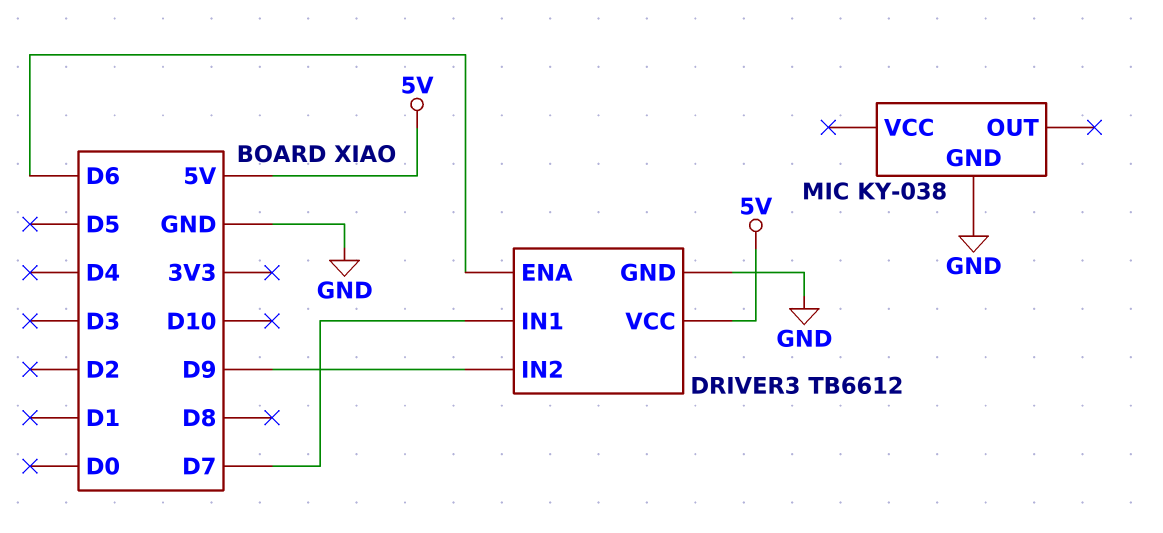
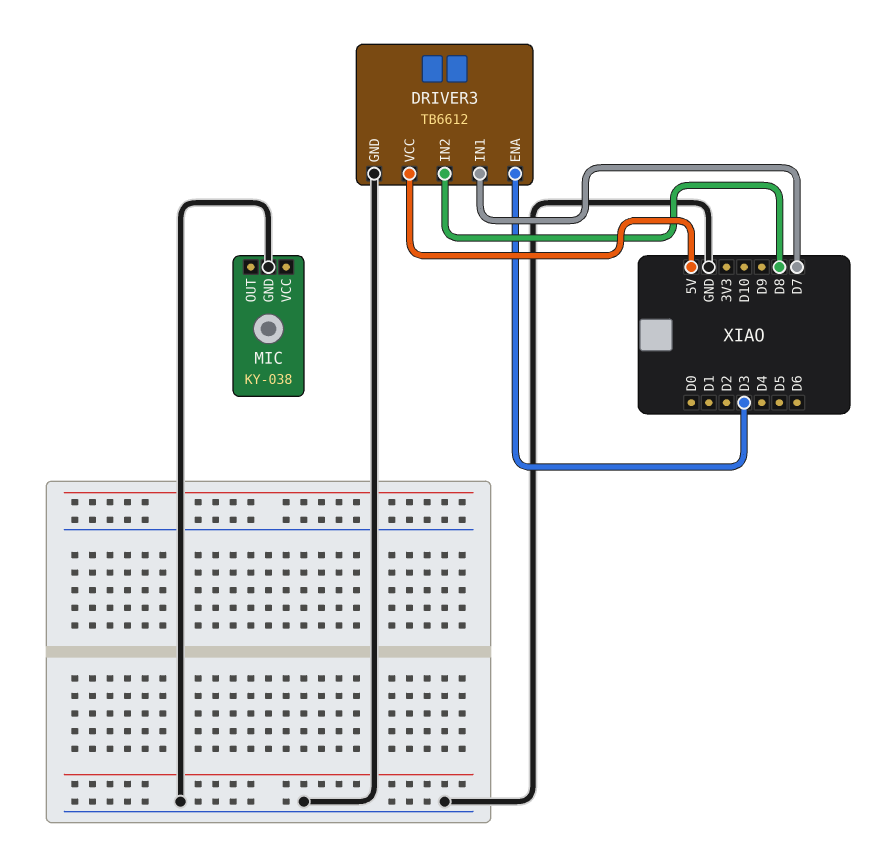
DRIVER3 pin ENA: D6 -> D3
DRIVER3 pin IN2: D9 -> D8

